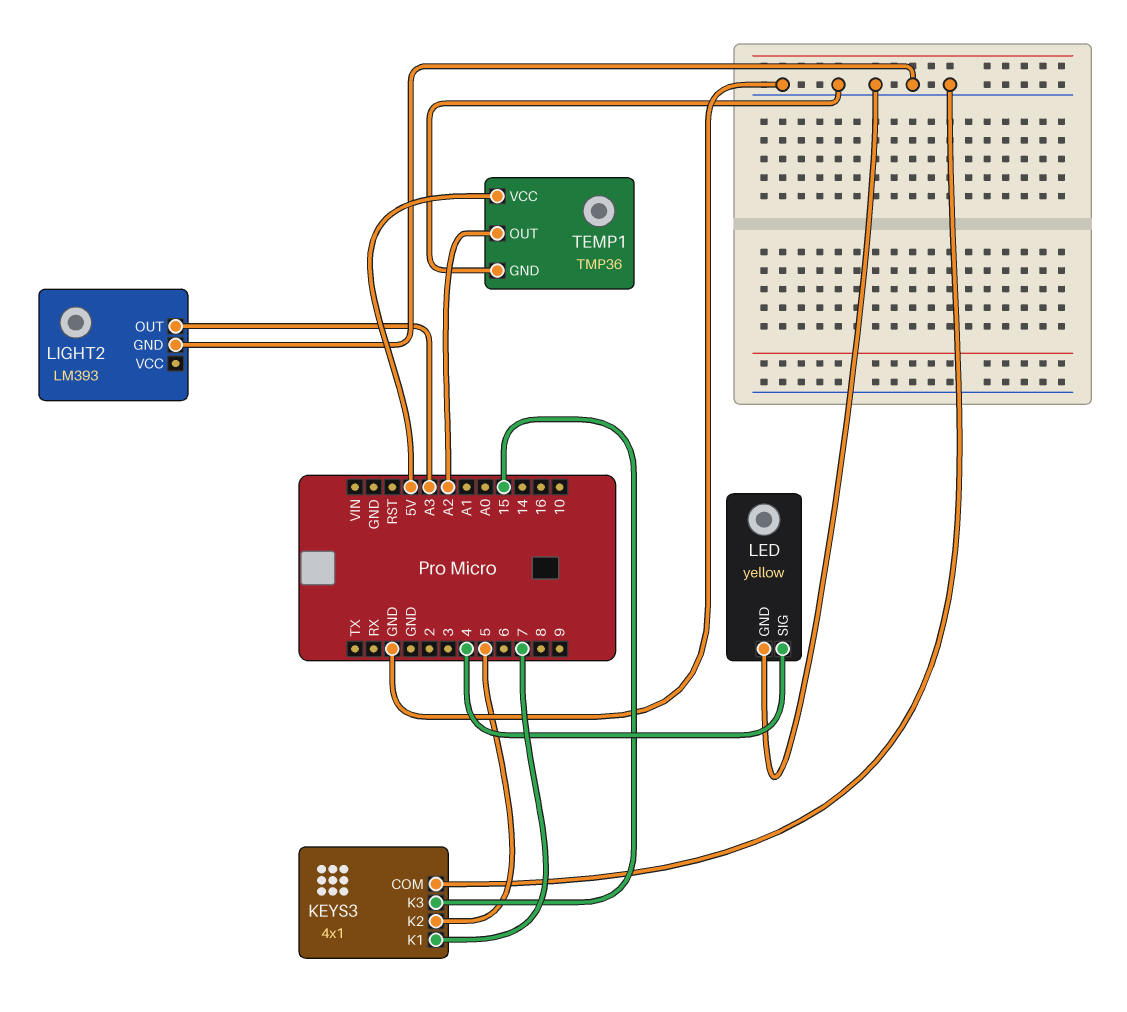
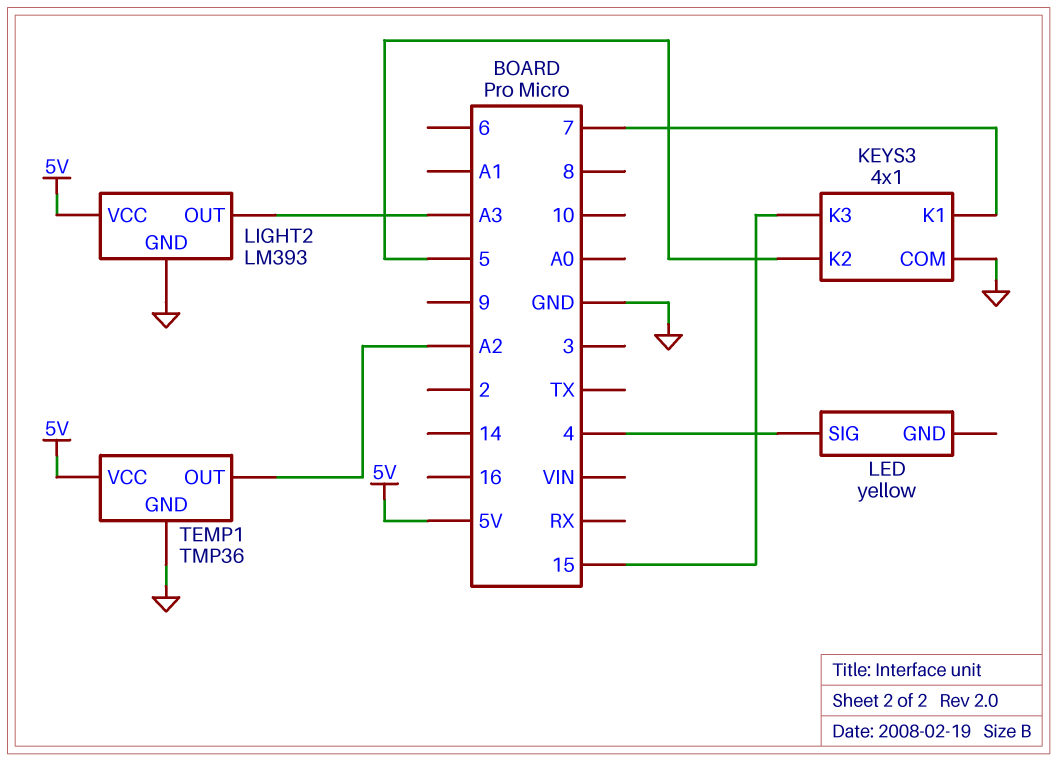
LED pin GND: GND -> none
LIGHT2 pin VCC: none -> 5V

